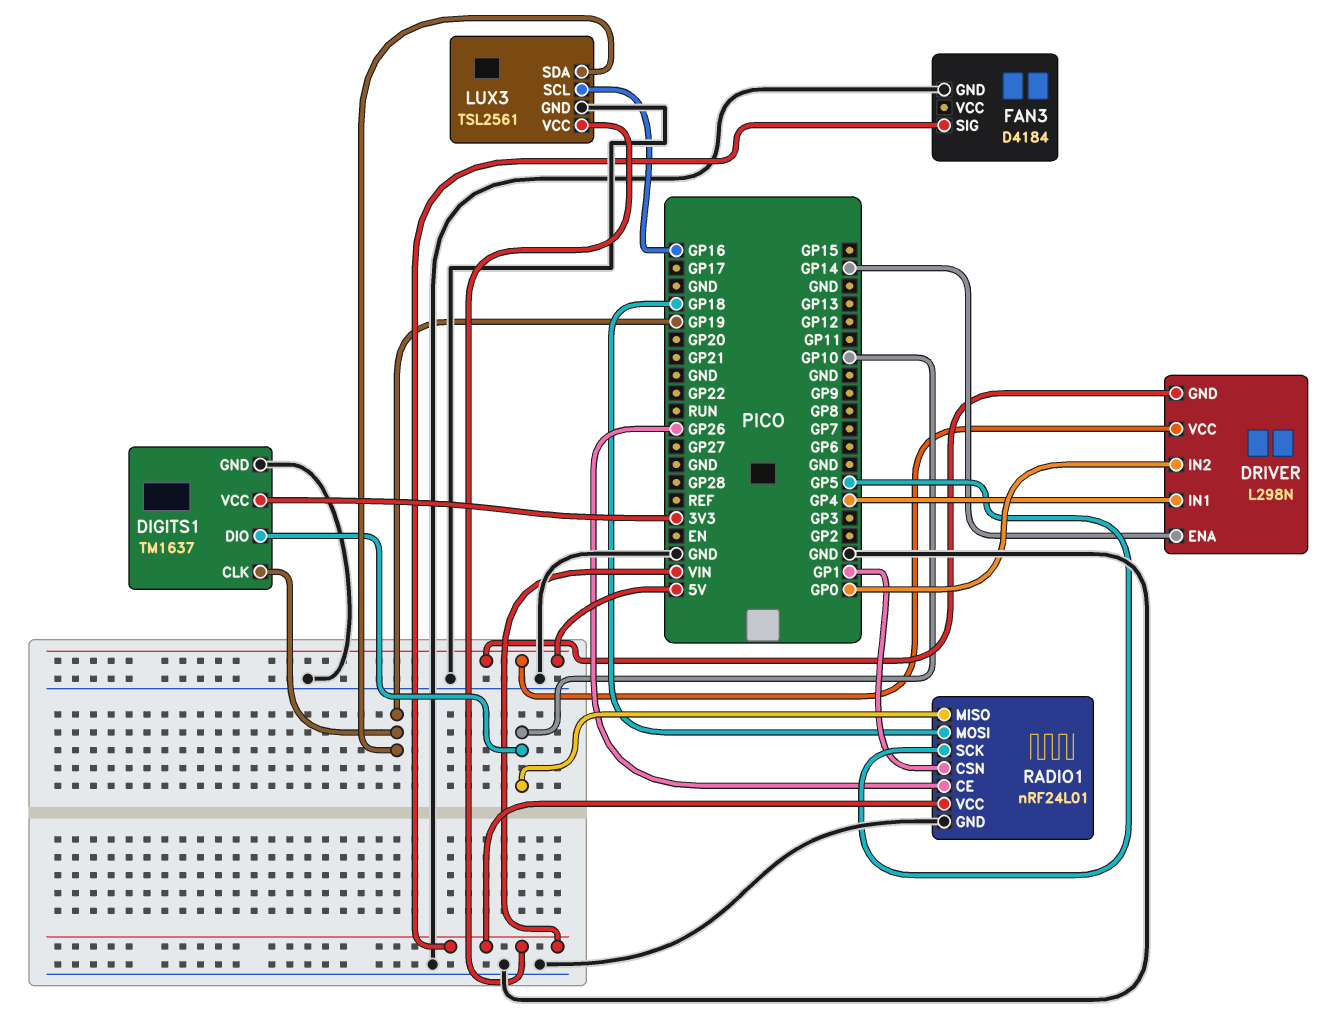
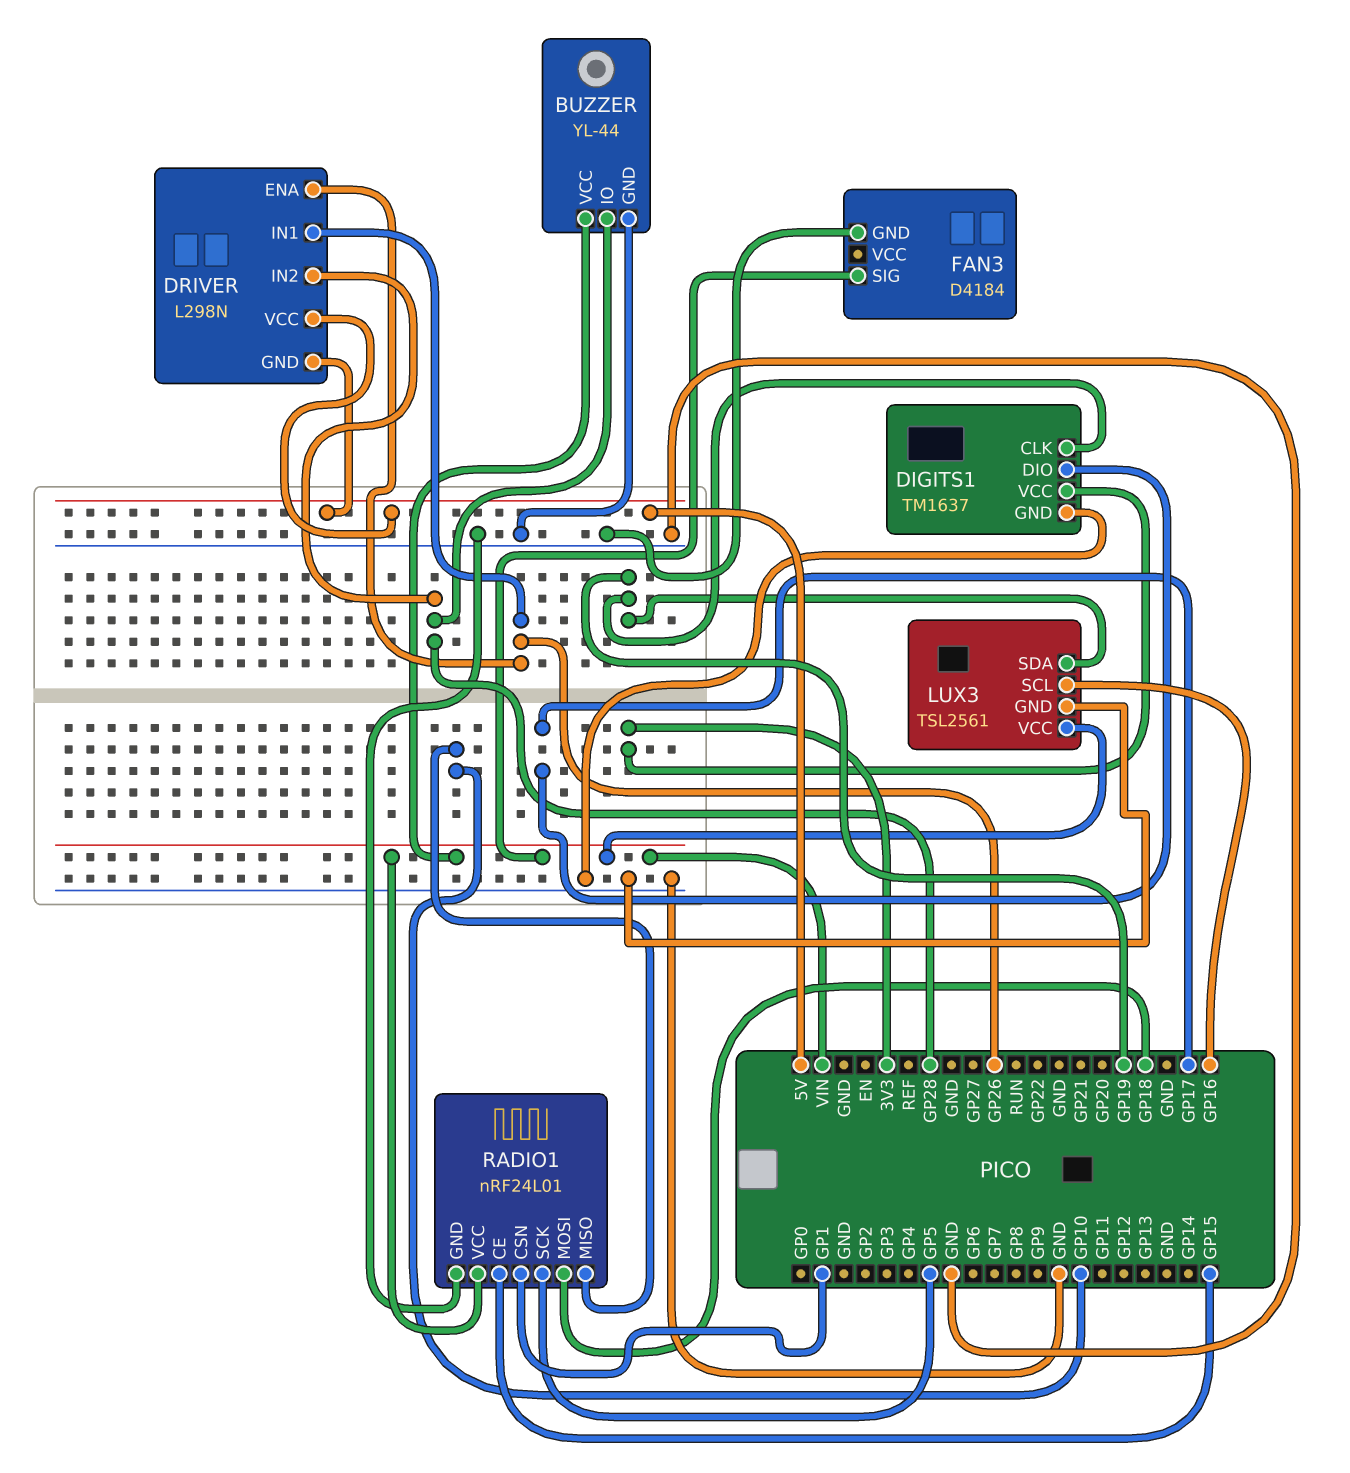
BUZZER: none -> YL-44
BUZZER pin GND: none -> GND
BUZZER pin IO: none -> GP28
BUZZER pin VCC: none -> VIN
DIGITS1 pin DIO: GP10 -> GP17
DRIVER pin ENA: GP14 -> GP26
DRIVER pin IN1: GP4 -> GP26
DRIVER pin IN2: GP0 -> GP28
RADIO1 pin CE: GP26 -> GP15

